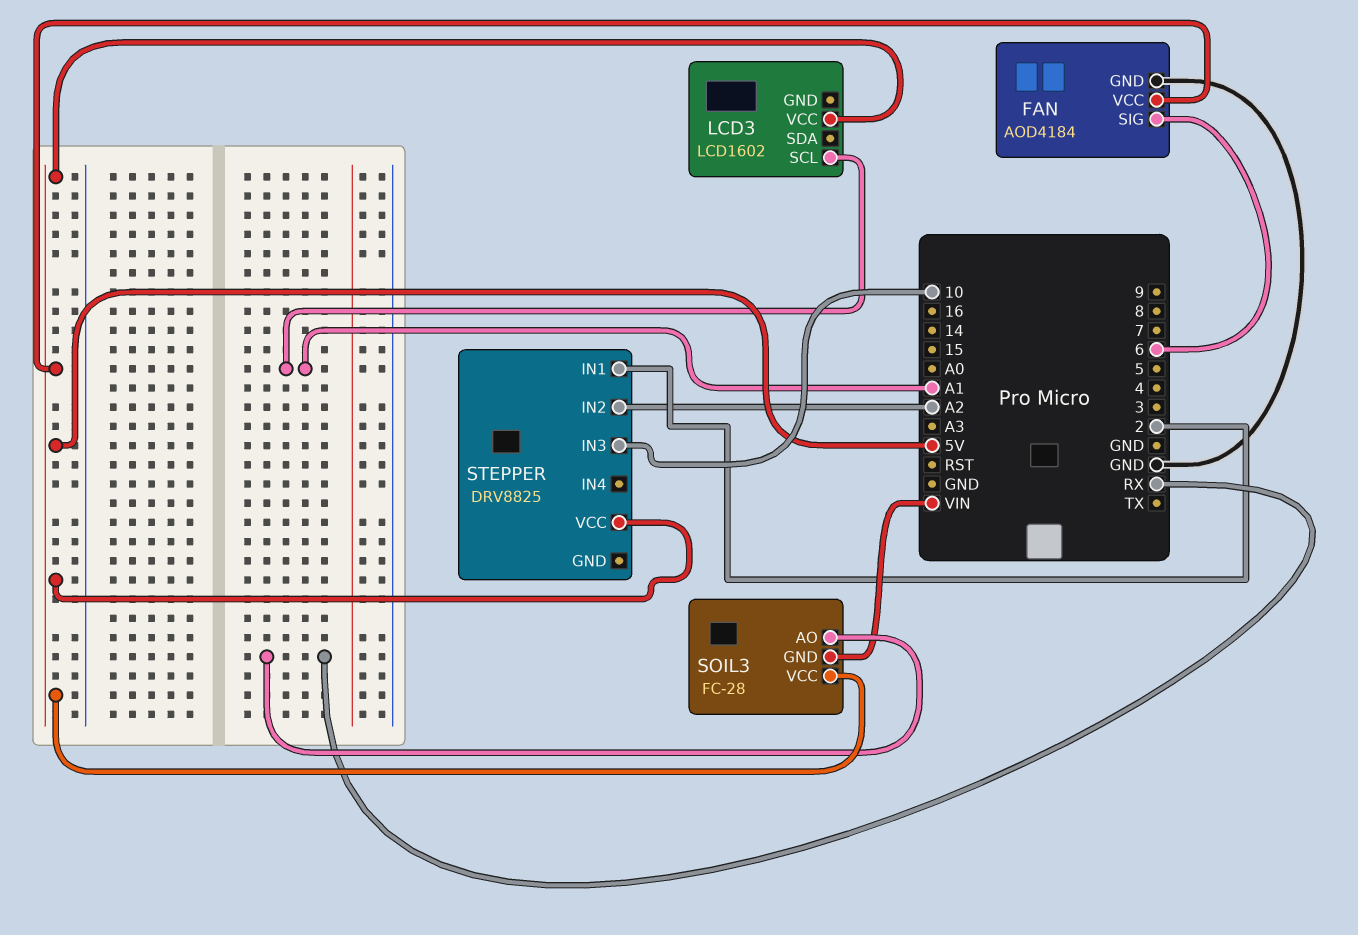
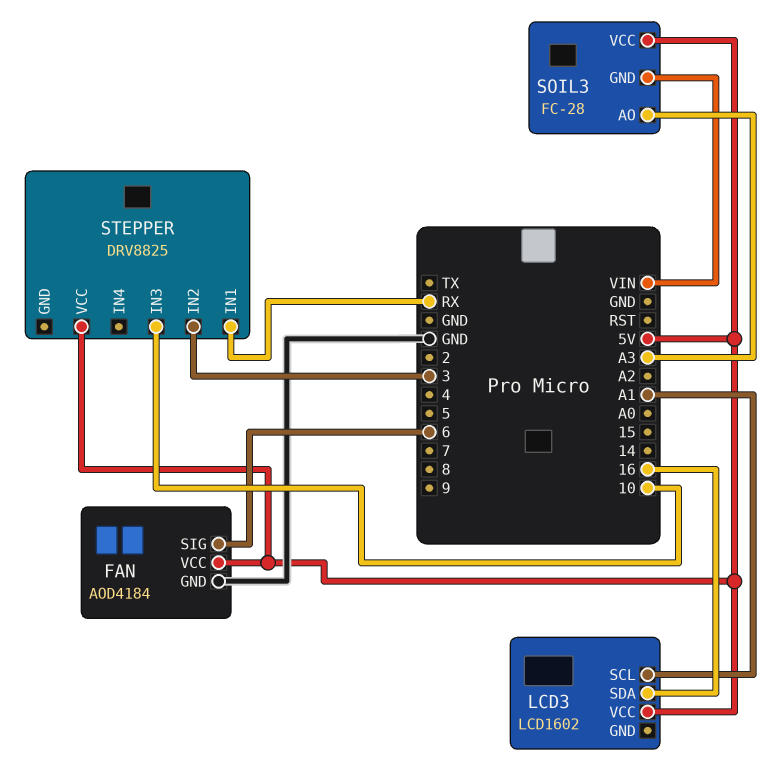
LCD3 pin SDA: none -> 16
SOIL3 pin AO: RX -> A3
STEPPER pin IN1: 2 -> RX
STEPPER pin IN2: A2 -> 3

